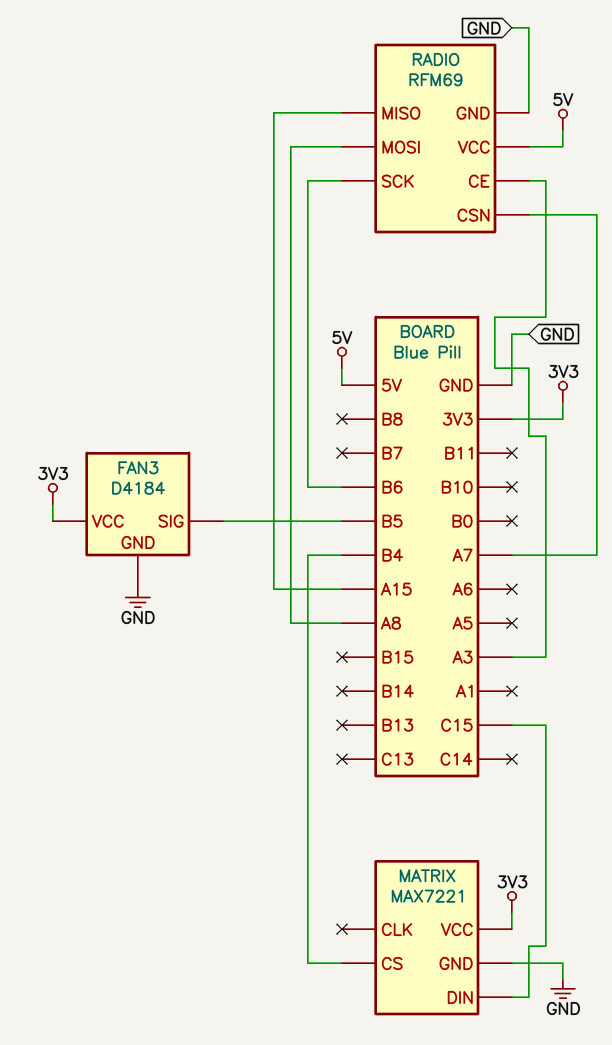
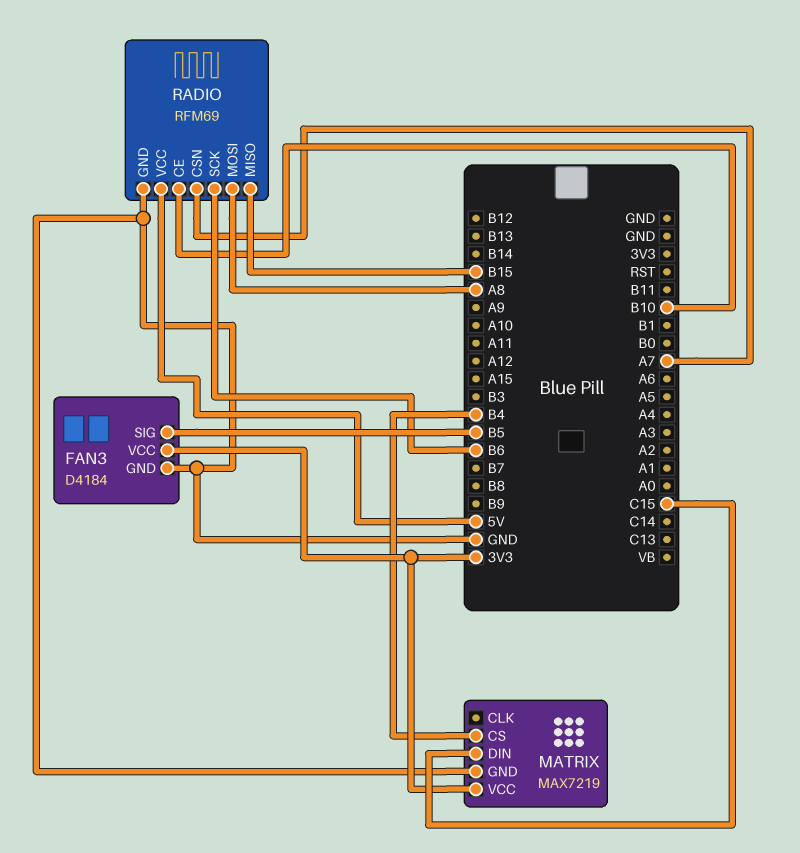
MATRIX: MAX7221 -> MAX7219
RADIO pin CE: A3 -> B10
RADIO pin MISO: A15 -> B15

